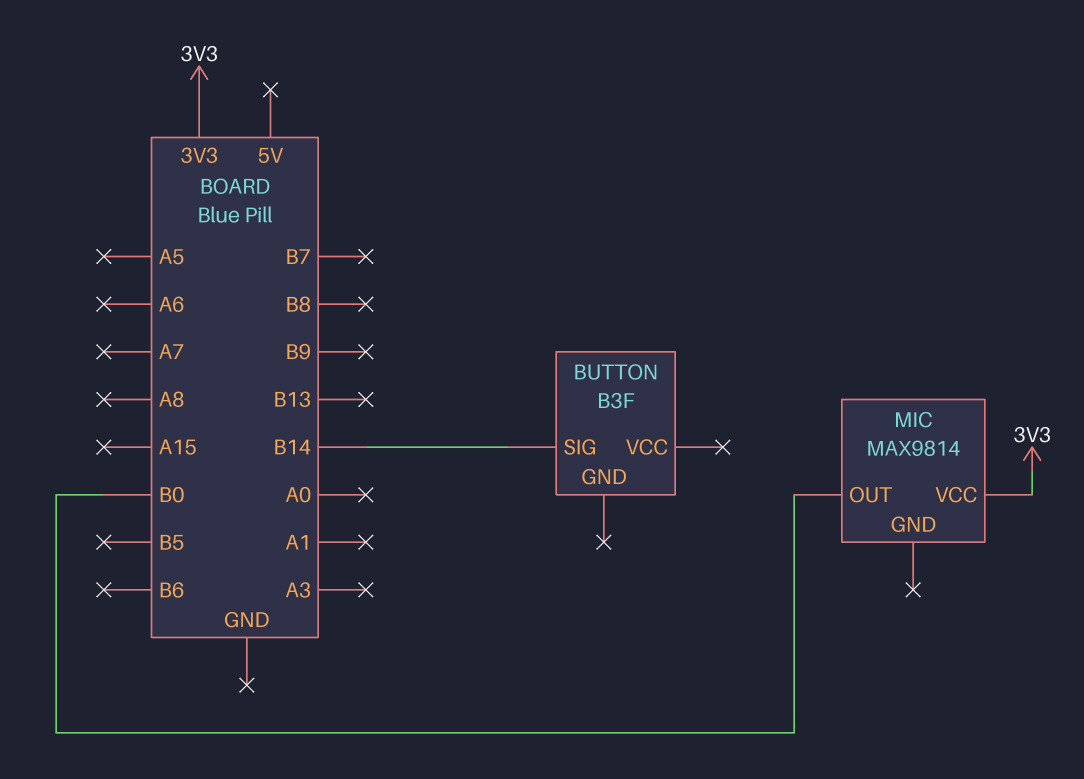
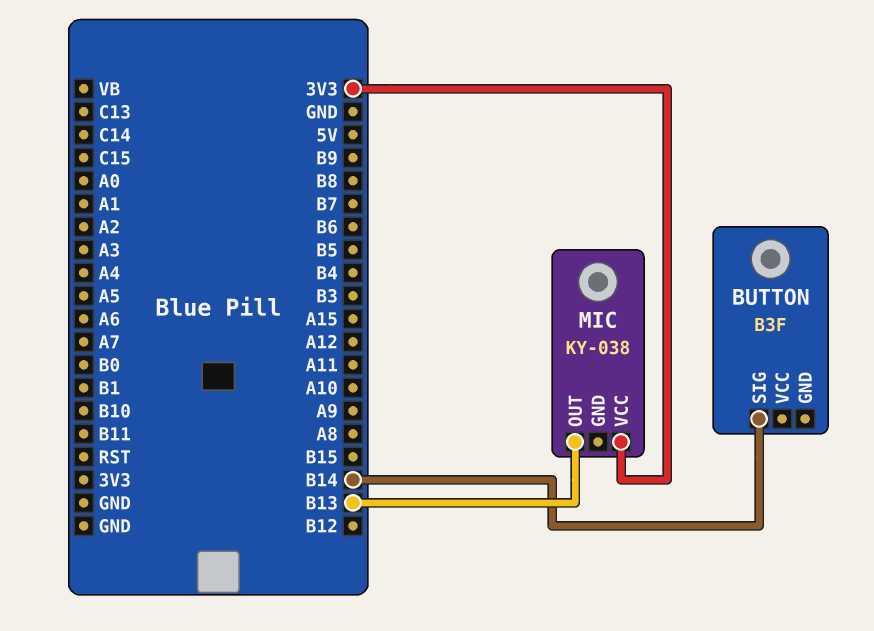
MIC: MAX9814 -> KY-038
MIC pin OUT: B0 -> B13

